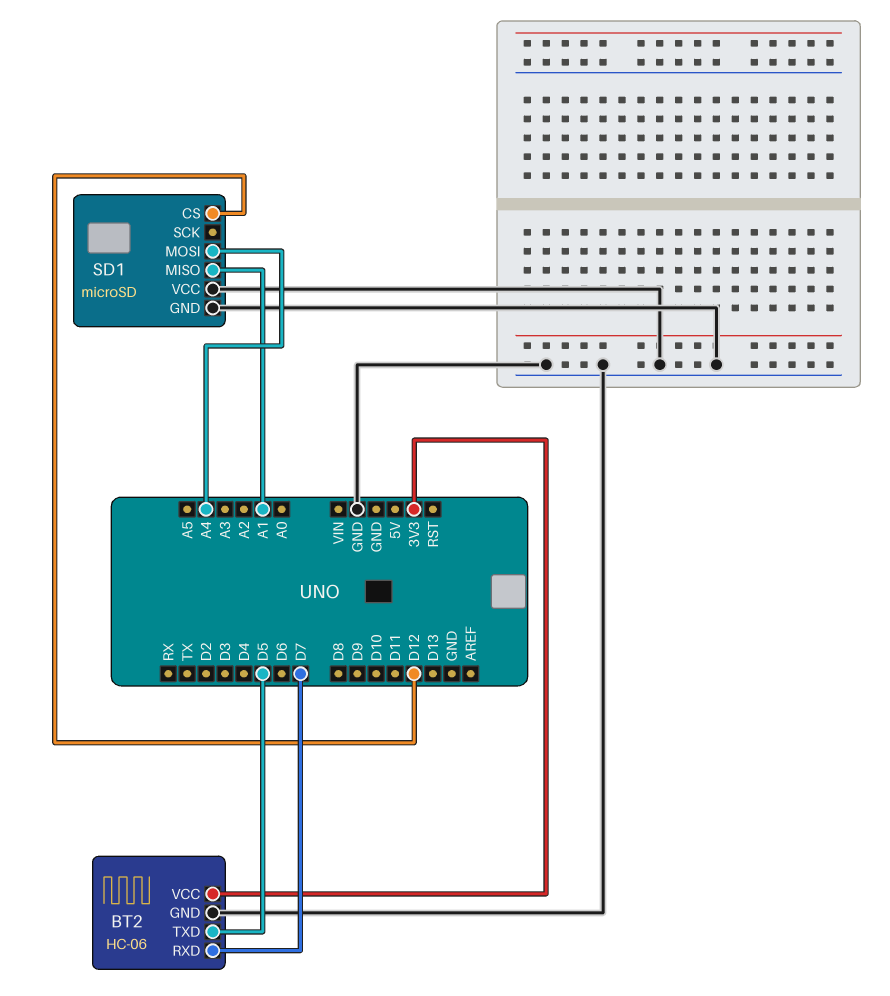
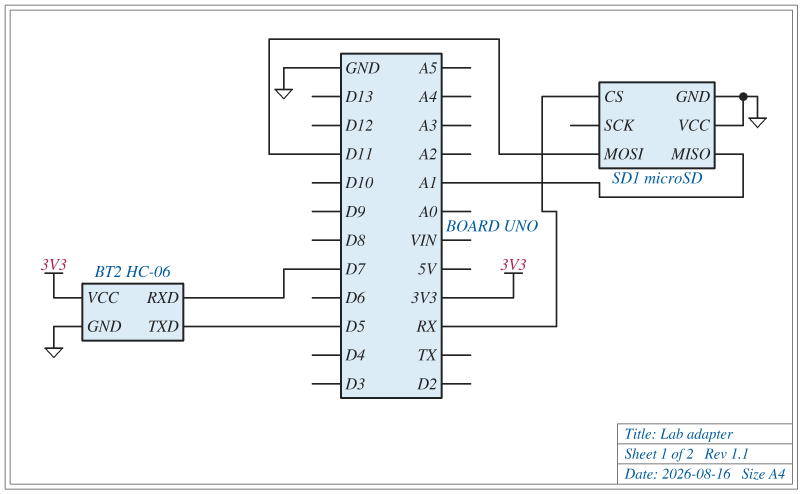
SD1 pin CS: D12 -> RX
SD1 pin MOSI: A4 -> D11

